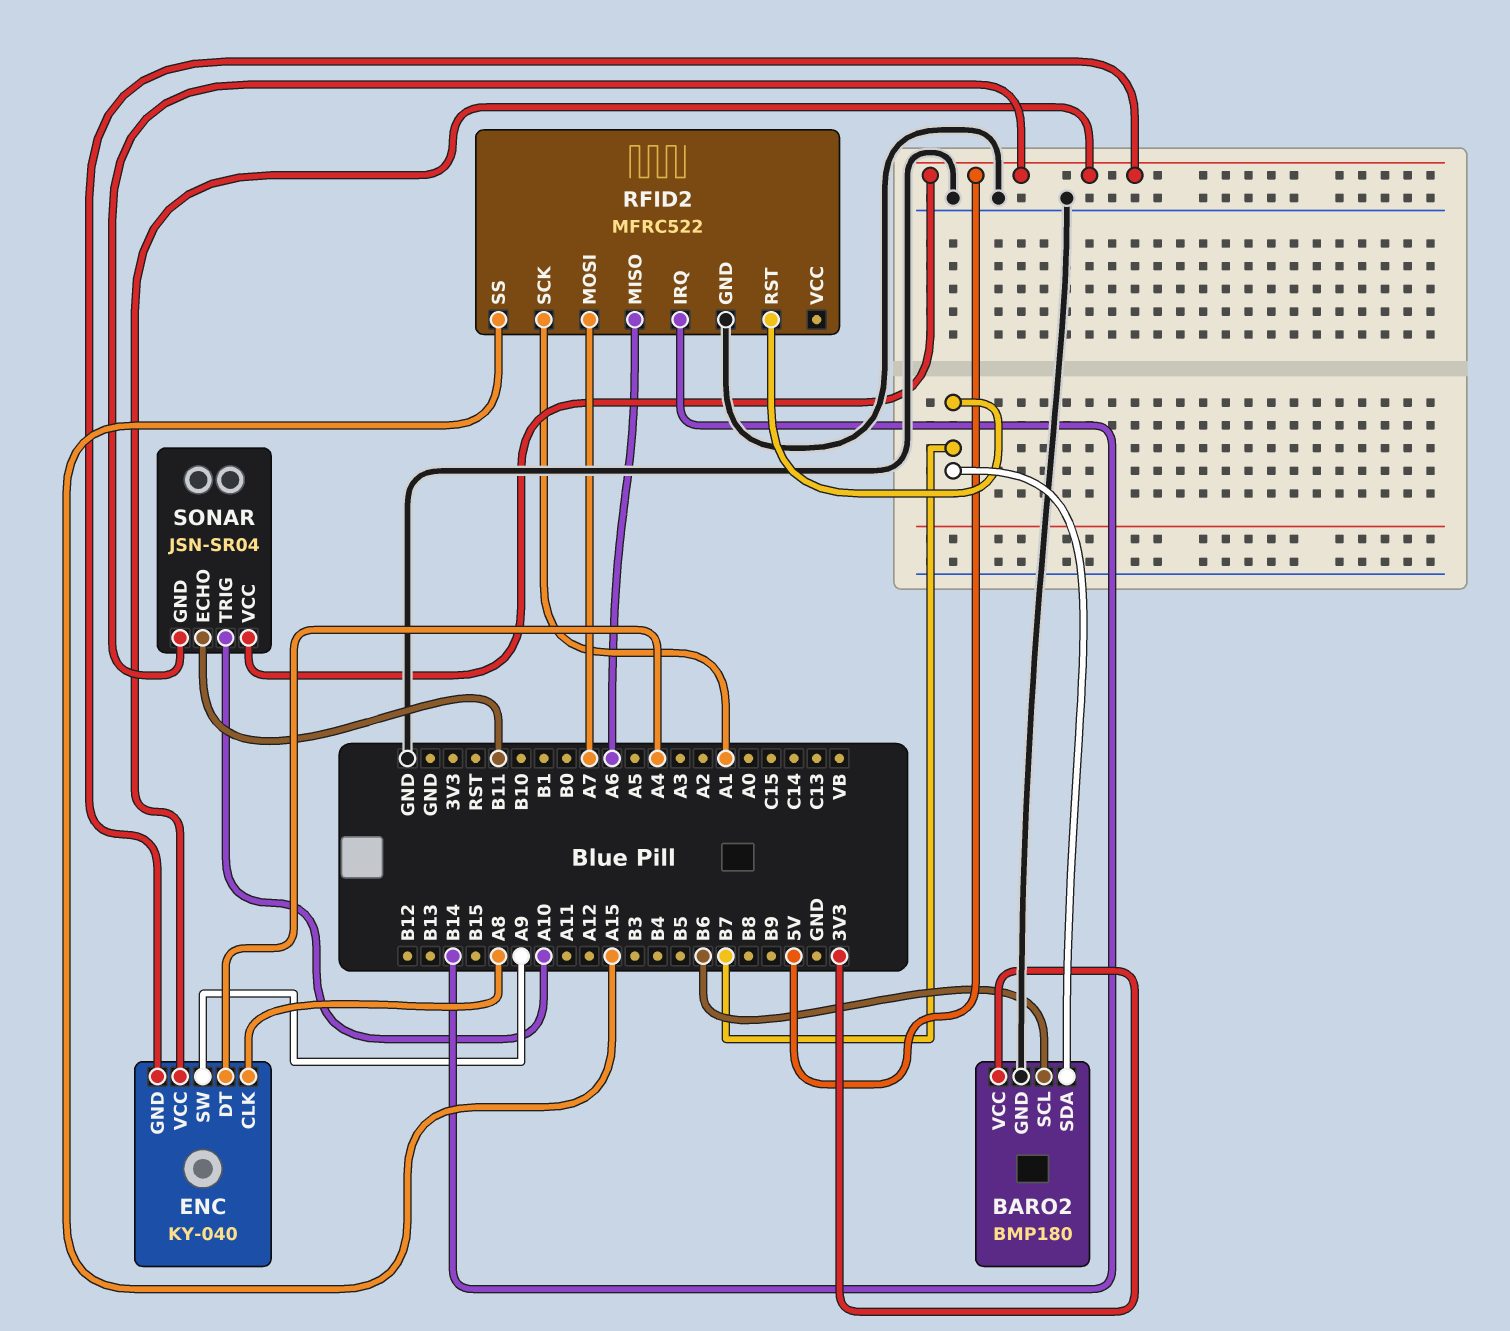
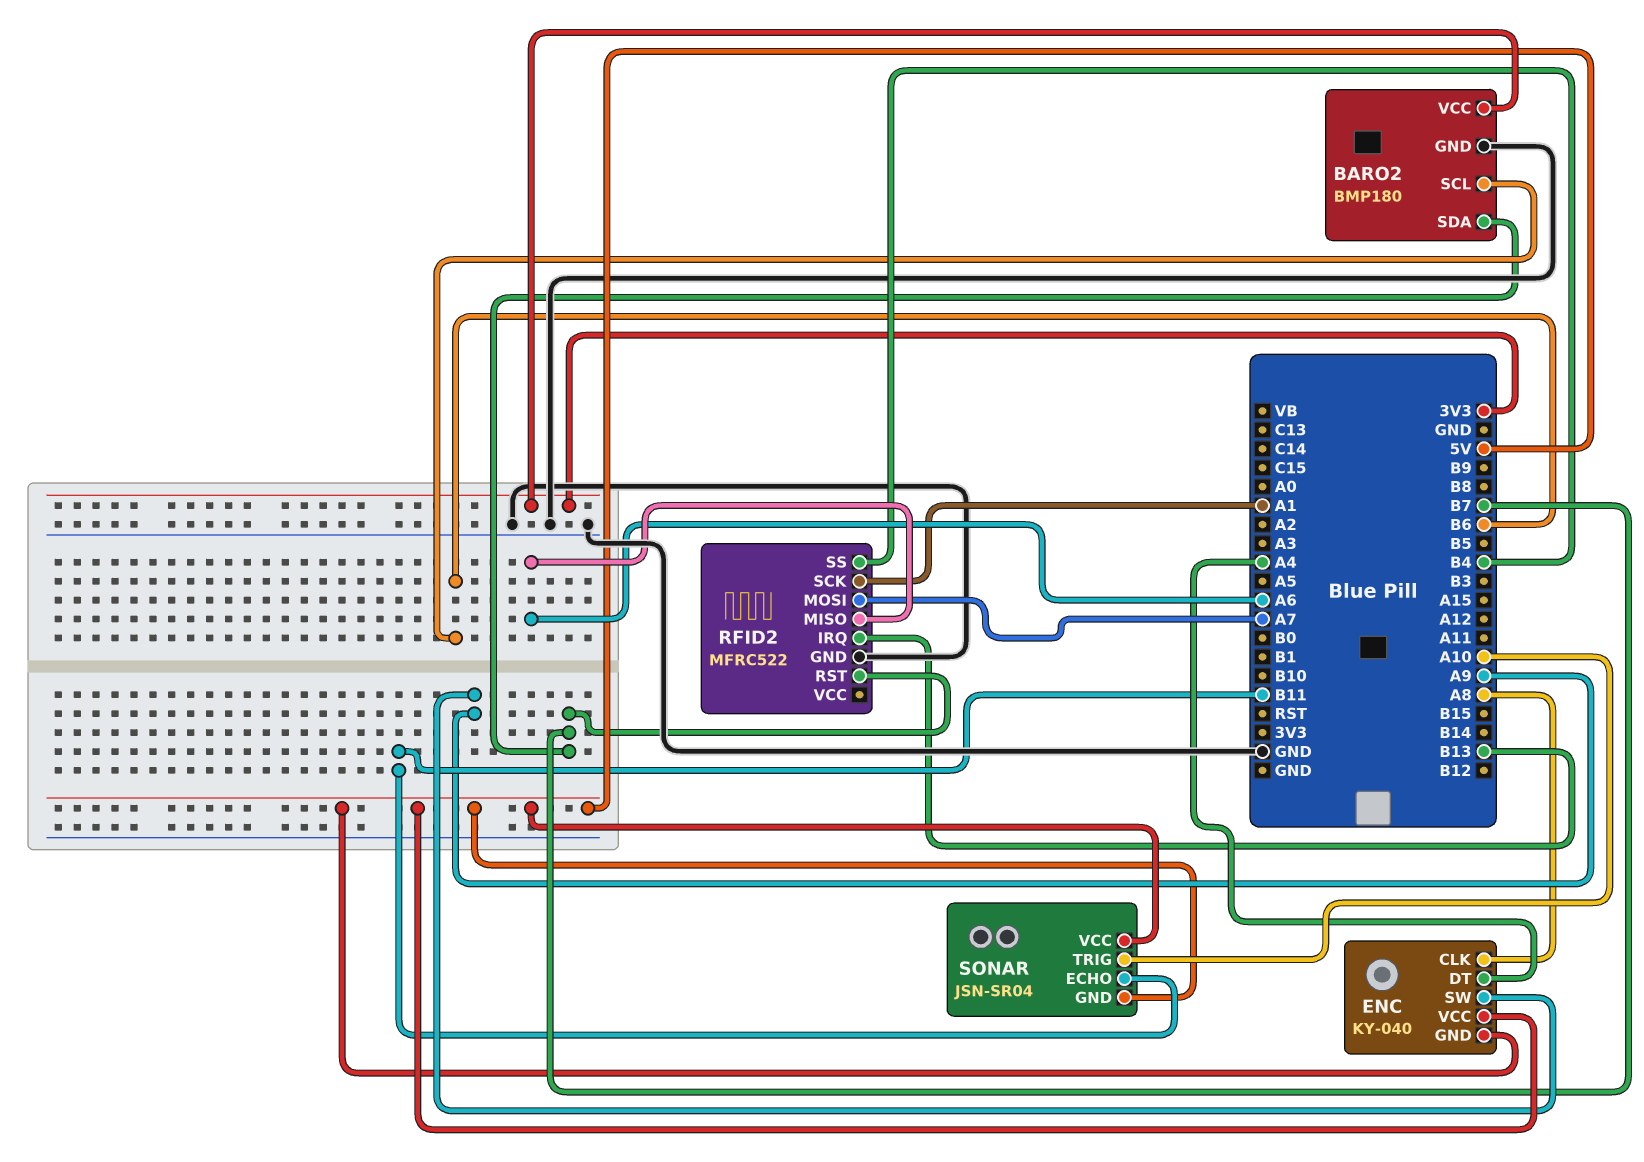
RFID2 pin IRQ: B14 -> B13
RFID2 pin SS: A15 -> B4

